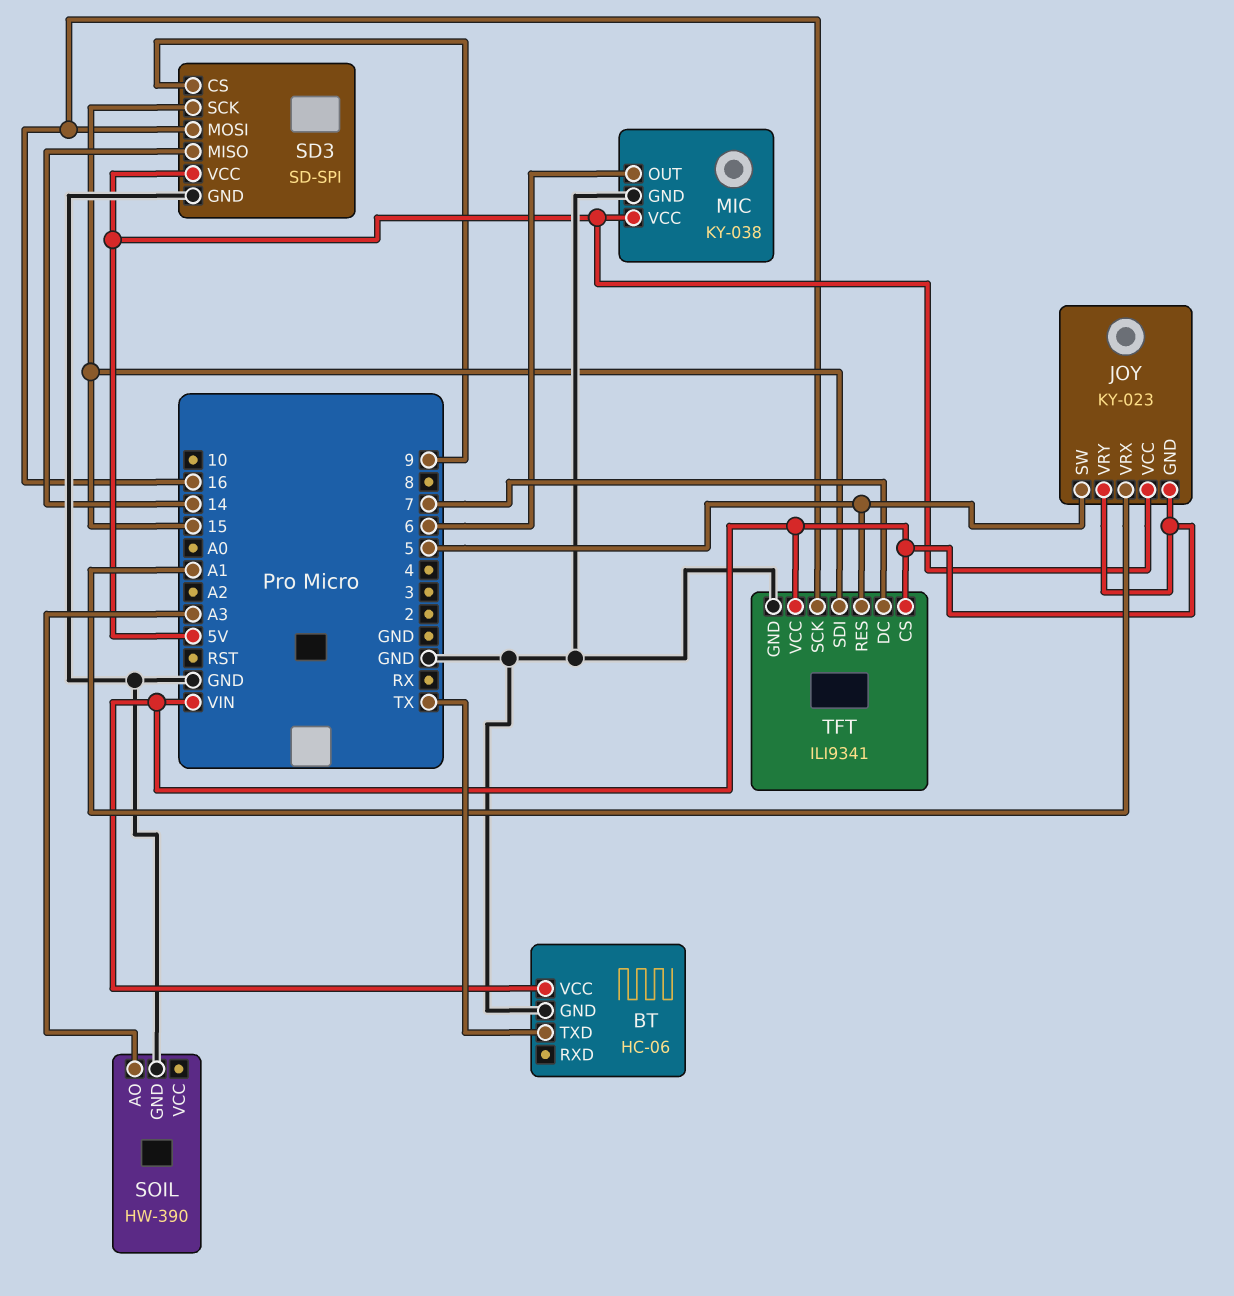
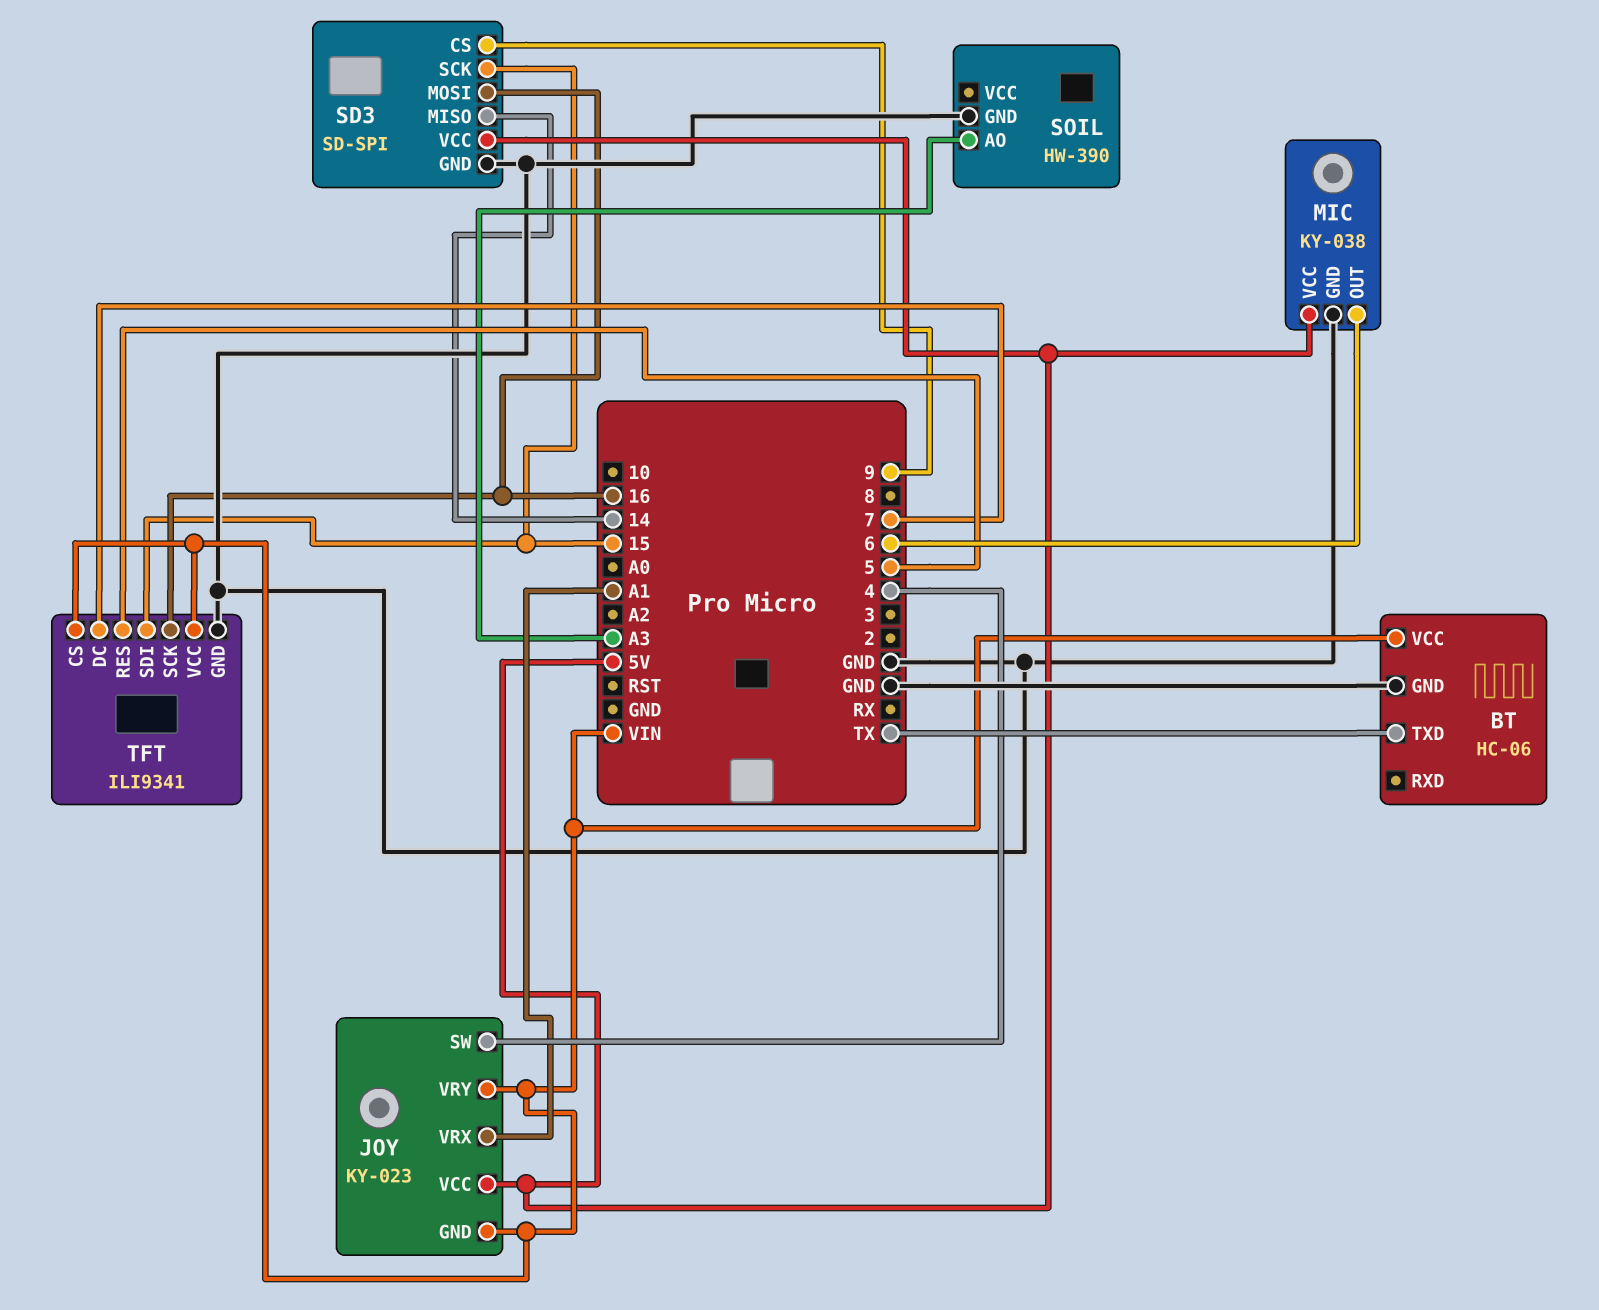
JOY pin SW: 5 -> 4

